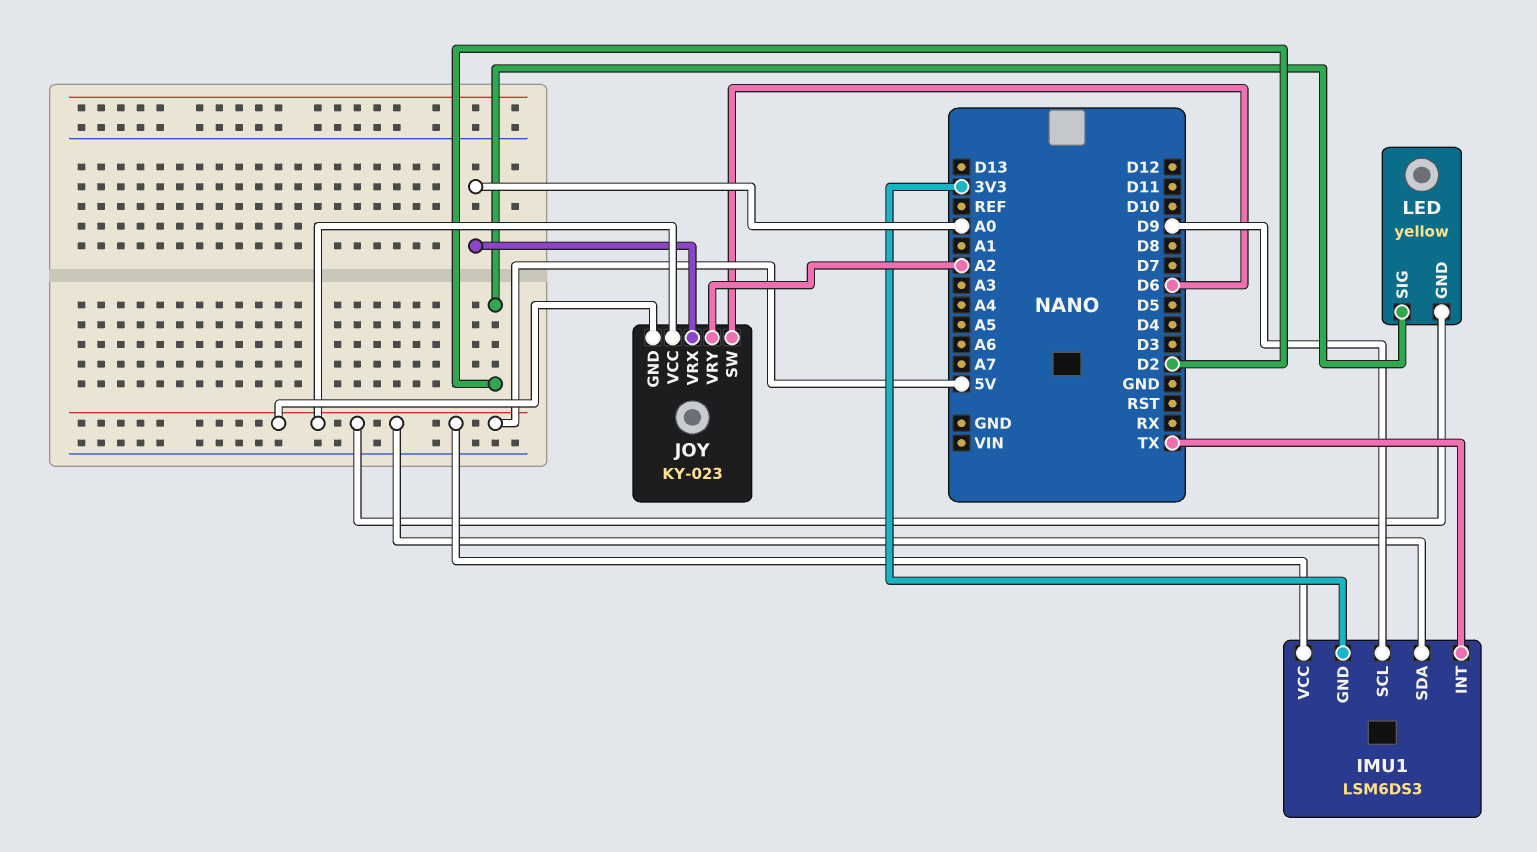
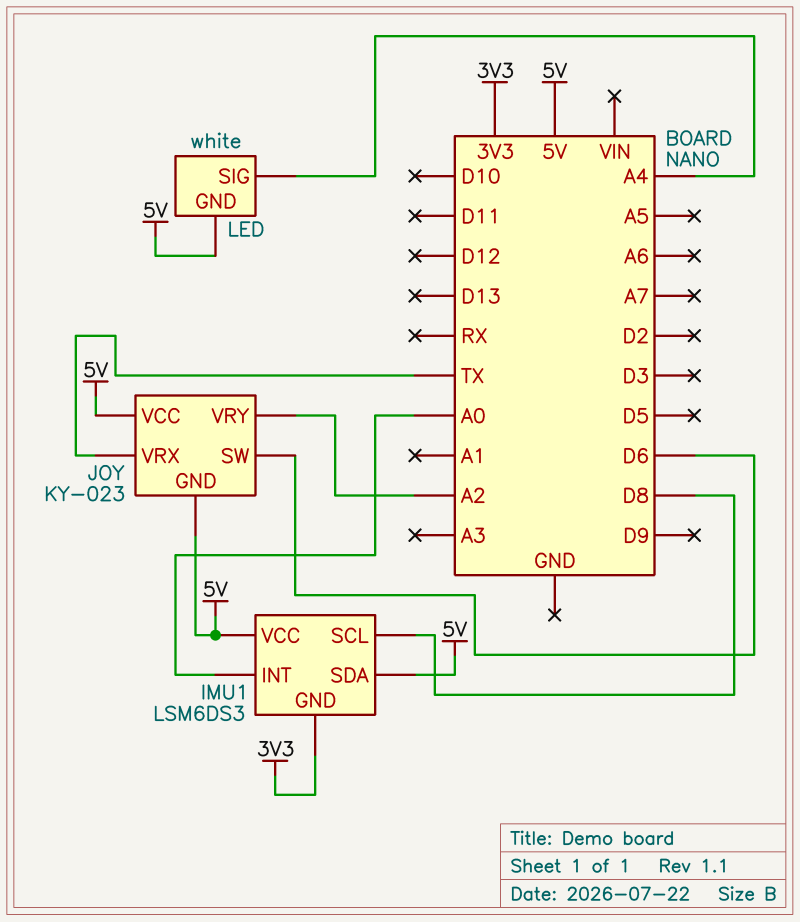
IMU1 pin INT: TX -> A0
IMU1 pin SCL: D9 -> D8
JOY pin VRX: A0 -> TX
LED: yellow -> white
LED pin SIG: D2 -> A4

